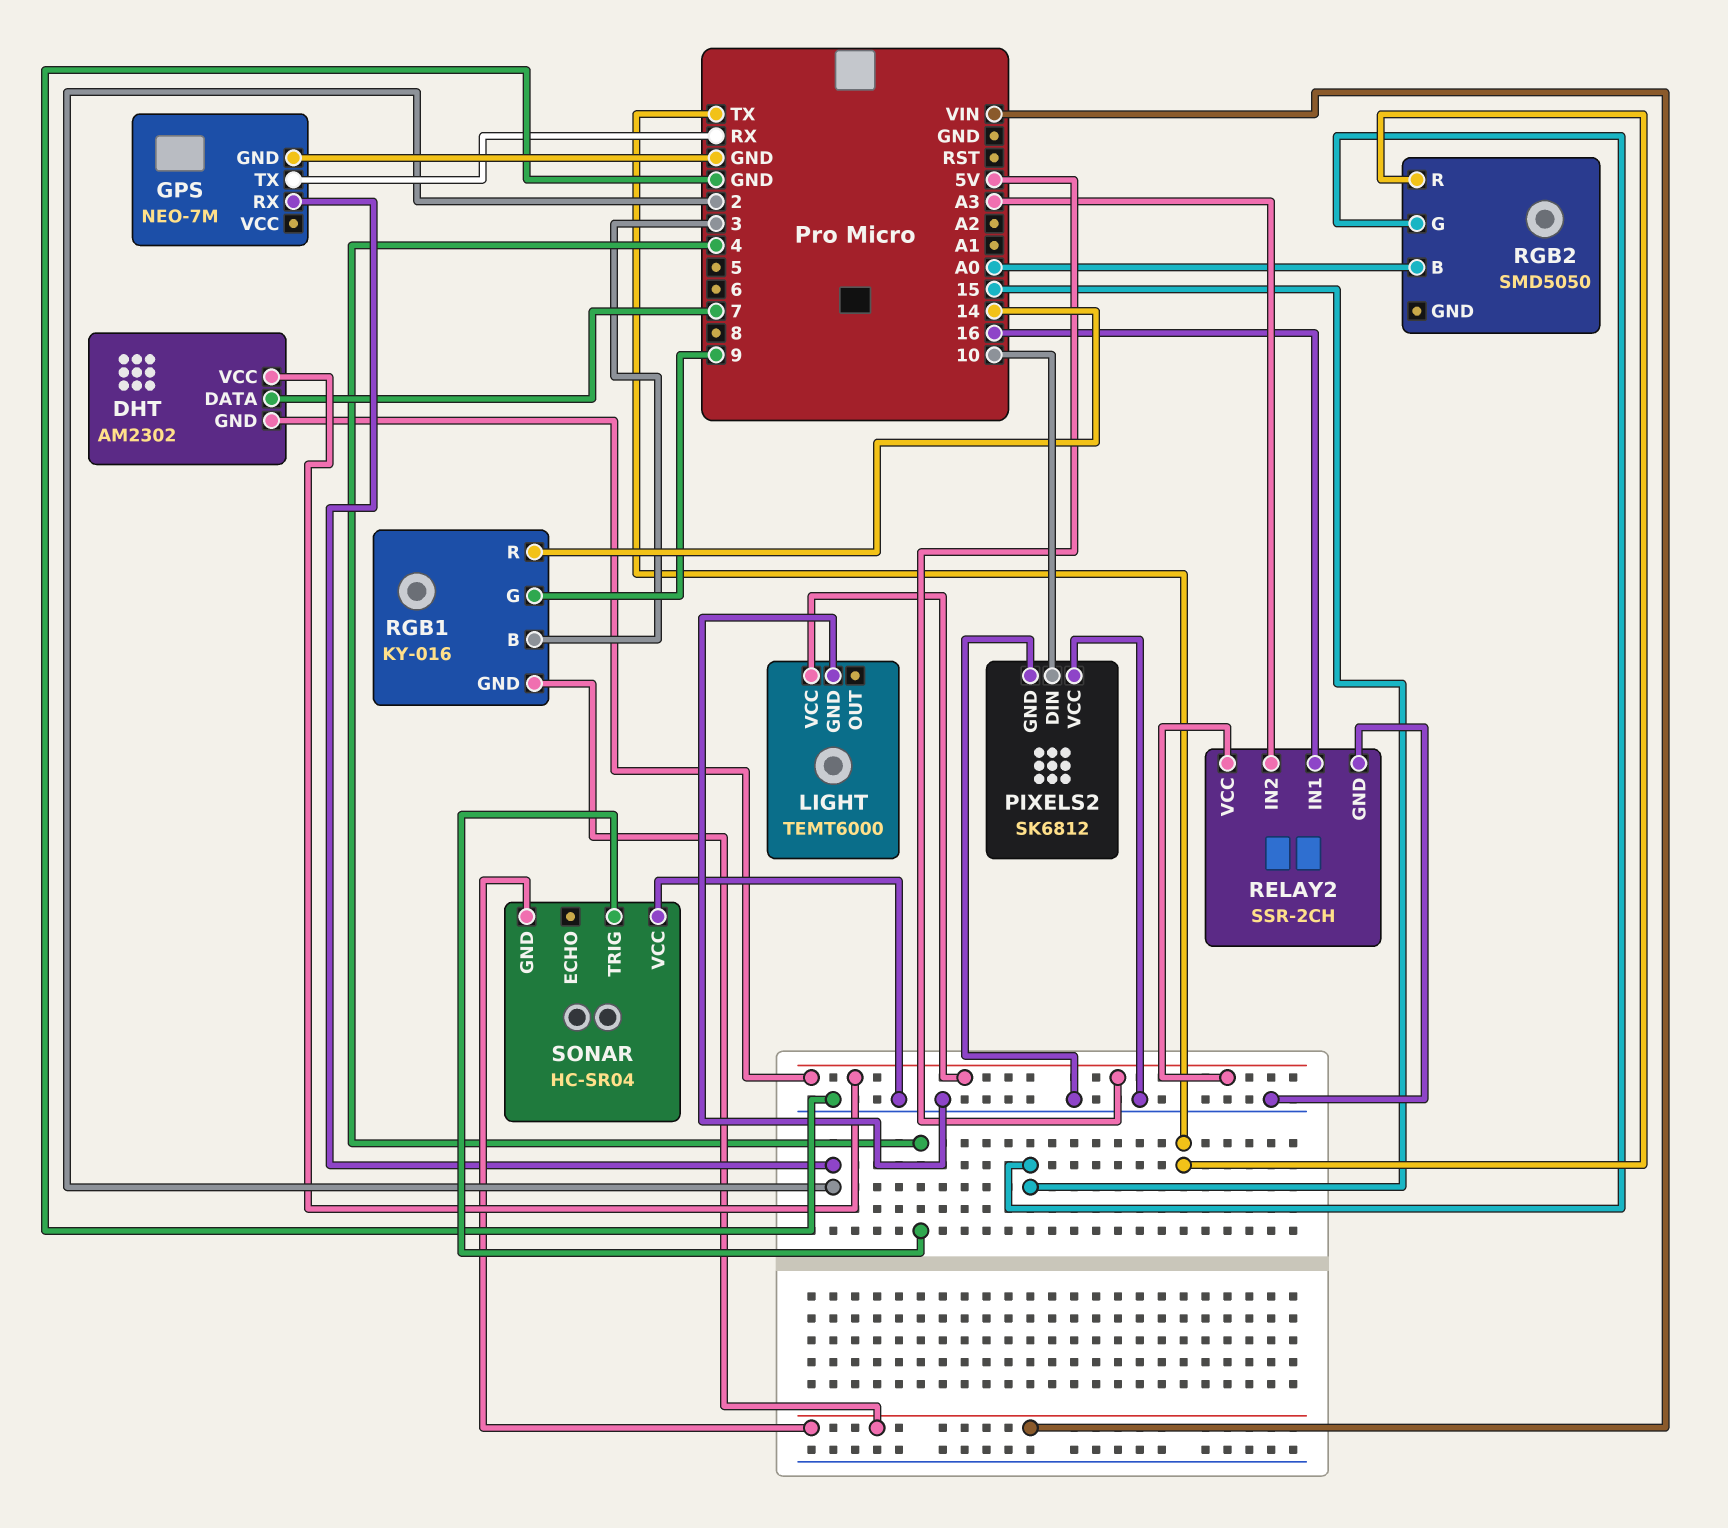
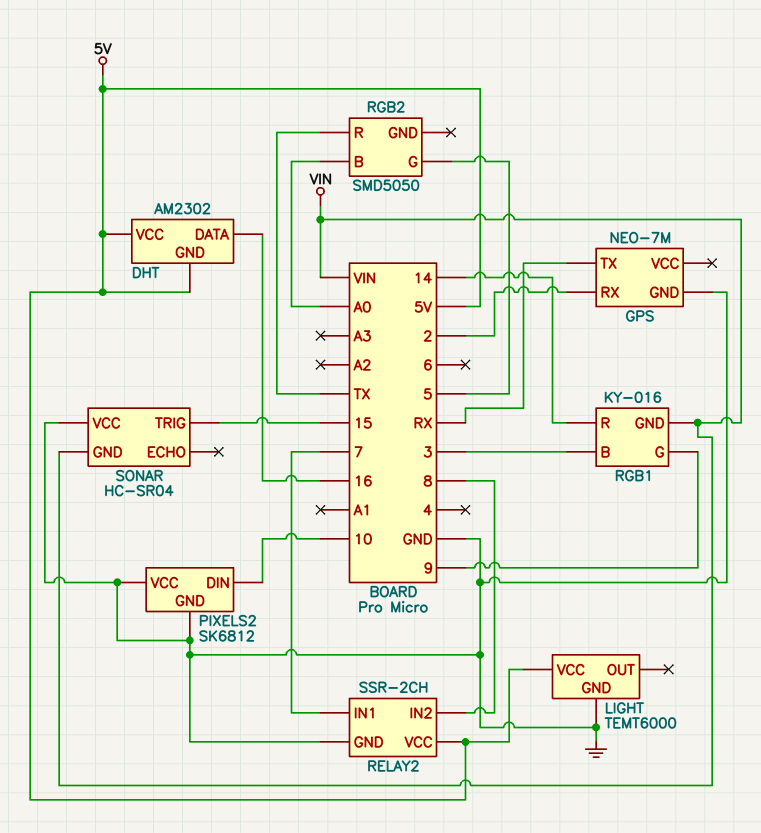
DHT pin DATA: 7 -> 16
RELAY2 pin IN1: 16 -> 7
RELAY2 pin IN2: A3 -> 8
RGB2 pin G: 15 -> 5
SONAR pin TRIG: 4 -> 15

